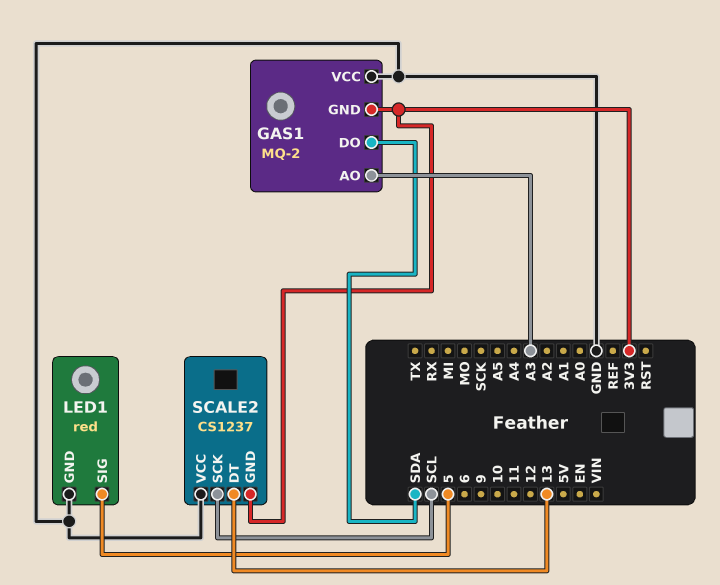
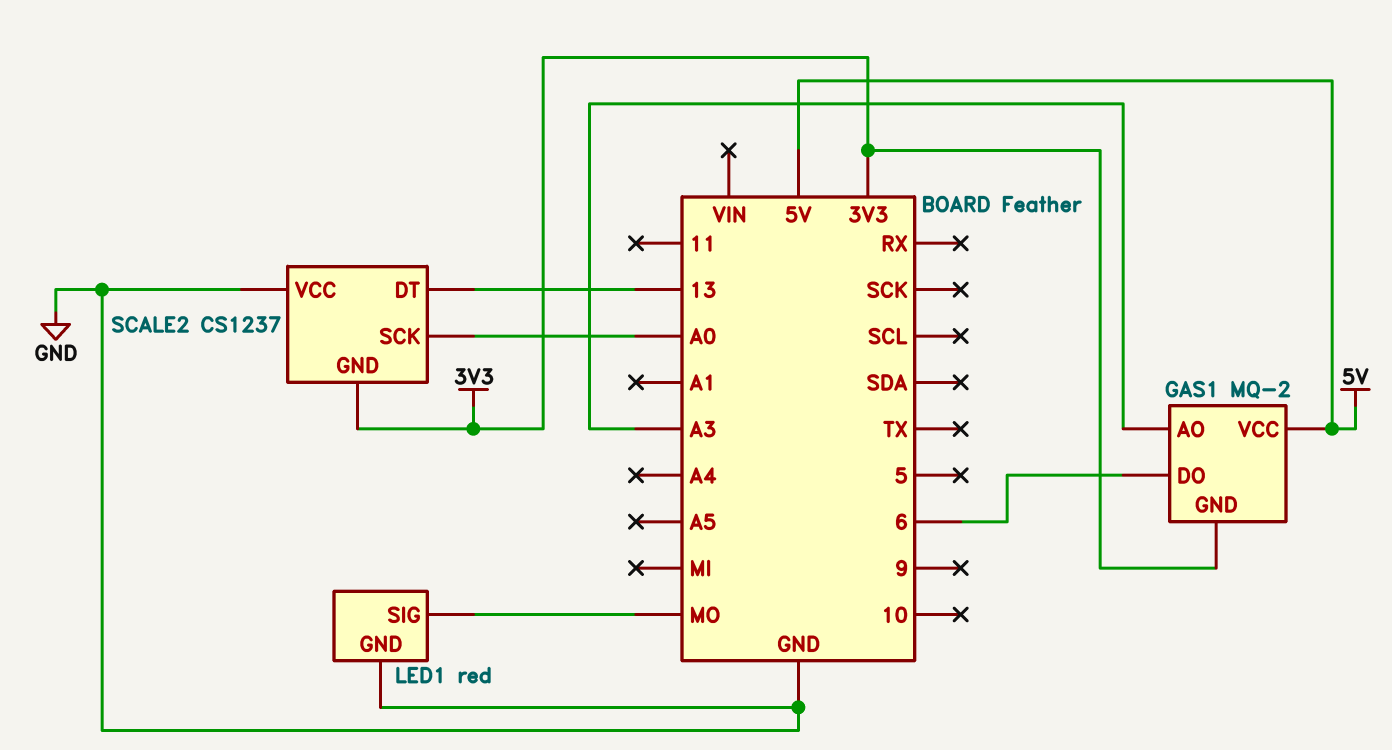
GAS1 pin DO: SDA -> 6
GAS1 pin VCC: GND -> 5V
LED1 pin SIG: 5 -> MO
SCALE2 pin SCK: SCL -> A0

